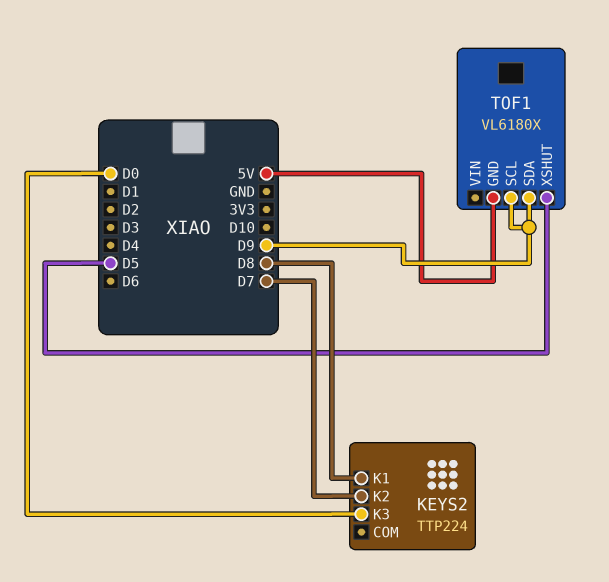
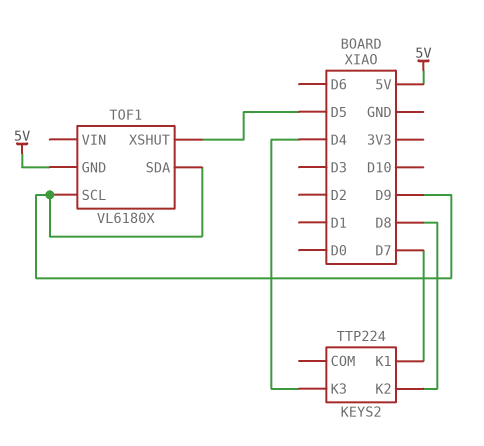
KEYS2 pin K1: D8 -> D7
KEYS2 pin K2: D7 -> D8
KEYS2 pin K3: D0 -> D4

